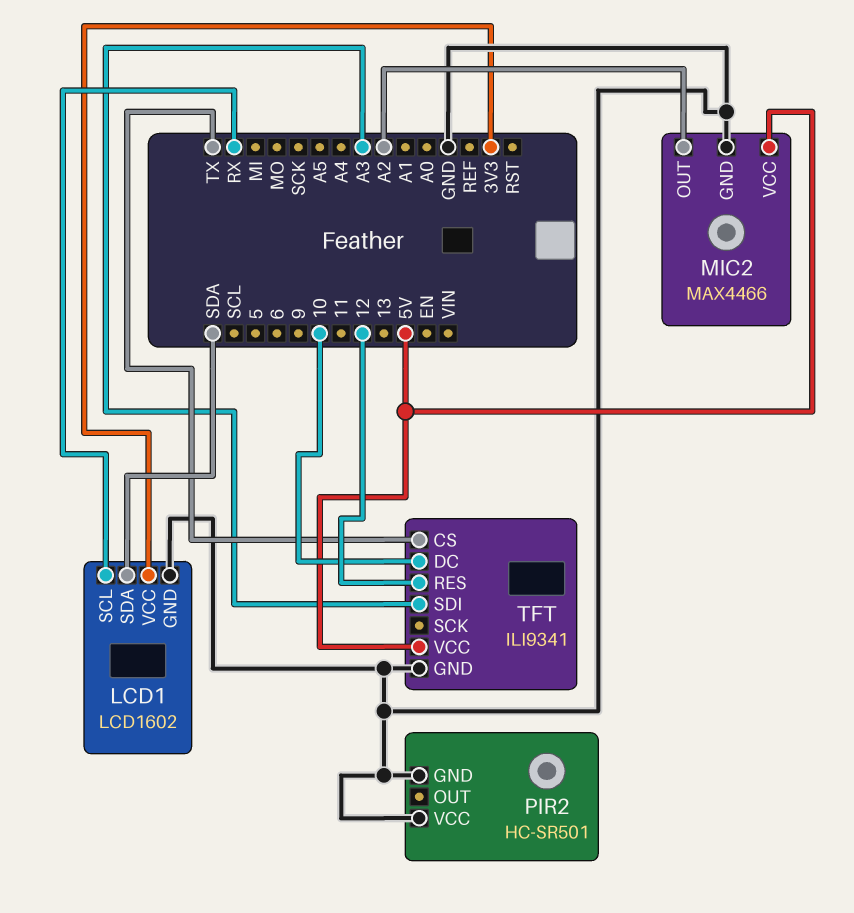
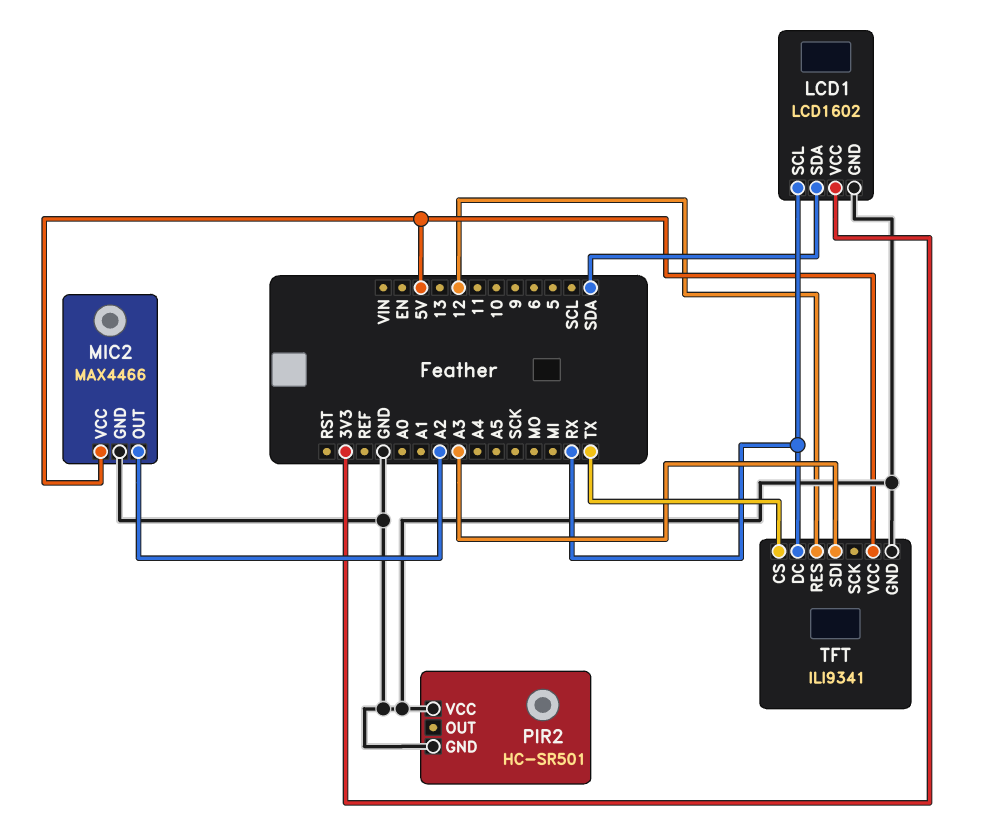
TFT pin DC: 10 -> RX

